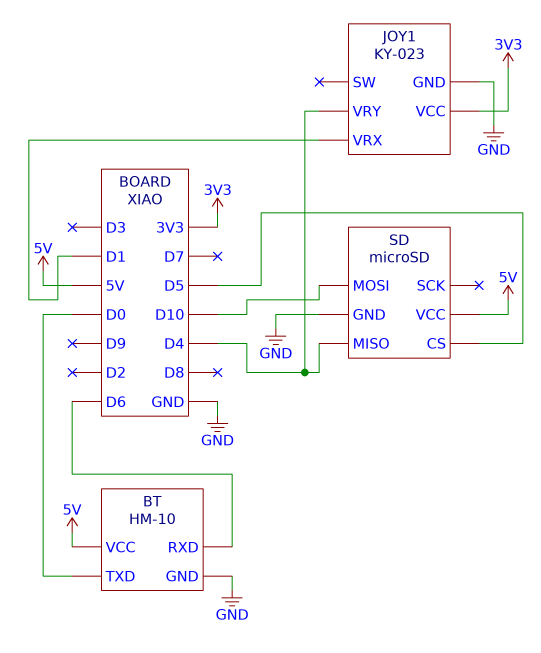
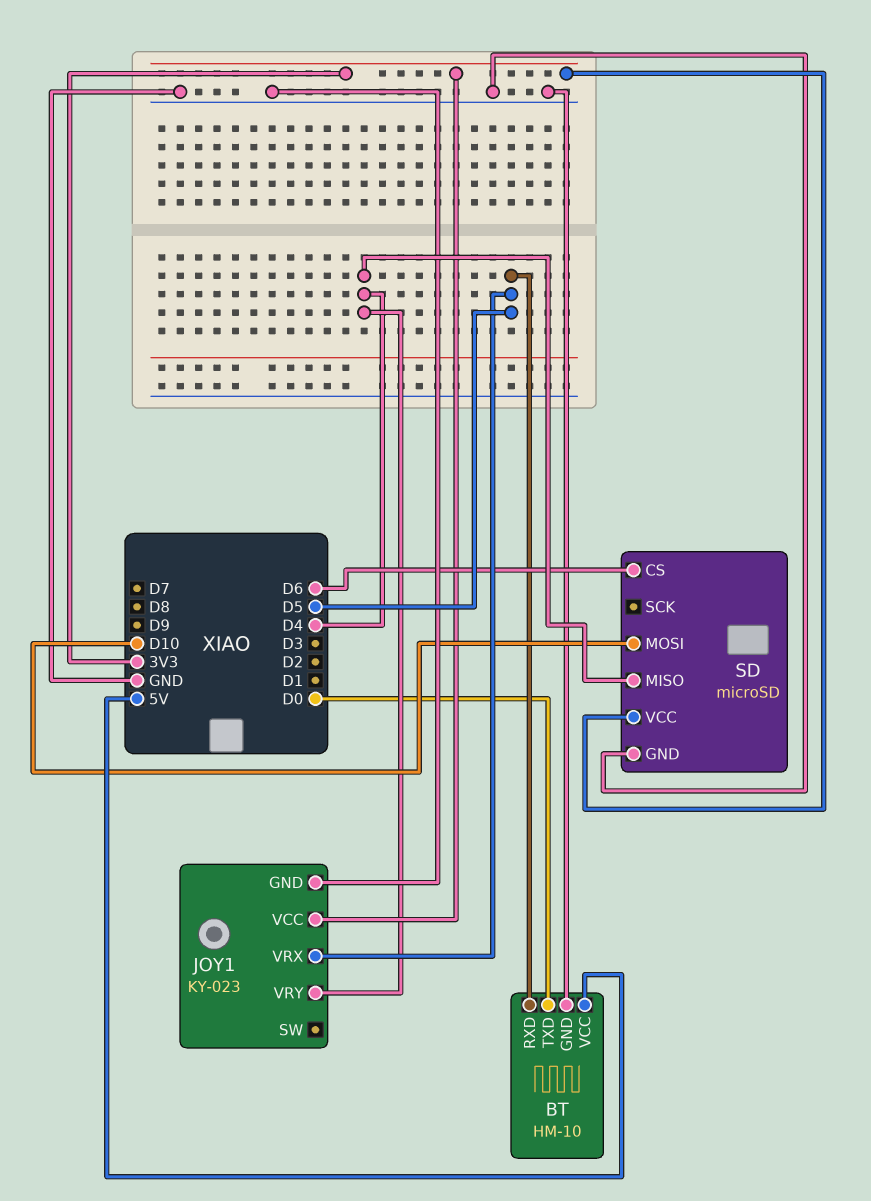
BT pin RXD: D6 -> D5
JOY1 pin VRX: D1 -> D5
SD pin CS: D5 -> D6
SD pin VCC: 5V -> 3V3

